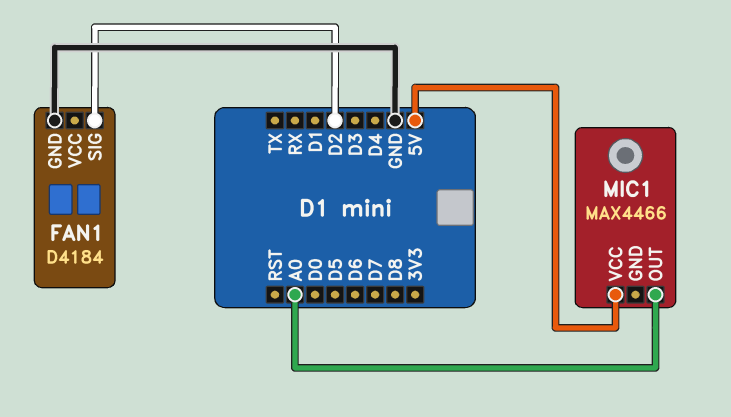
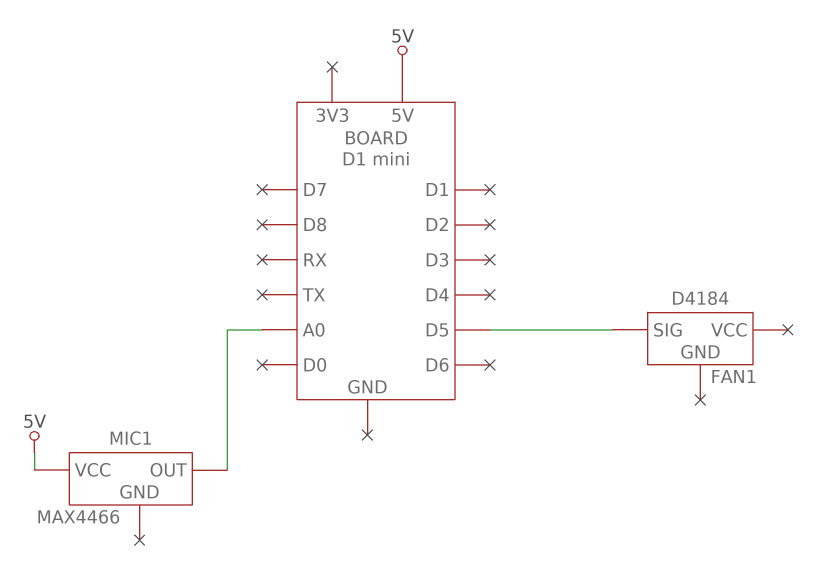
FAN1 pin GND: GND -> none
FAN1 pin SIG: D2 -> D5

